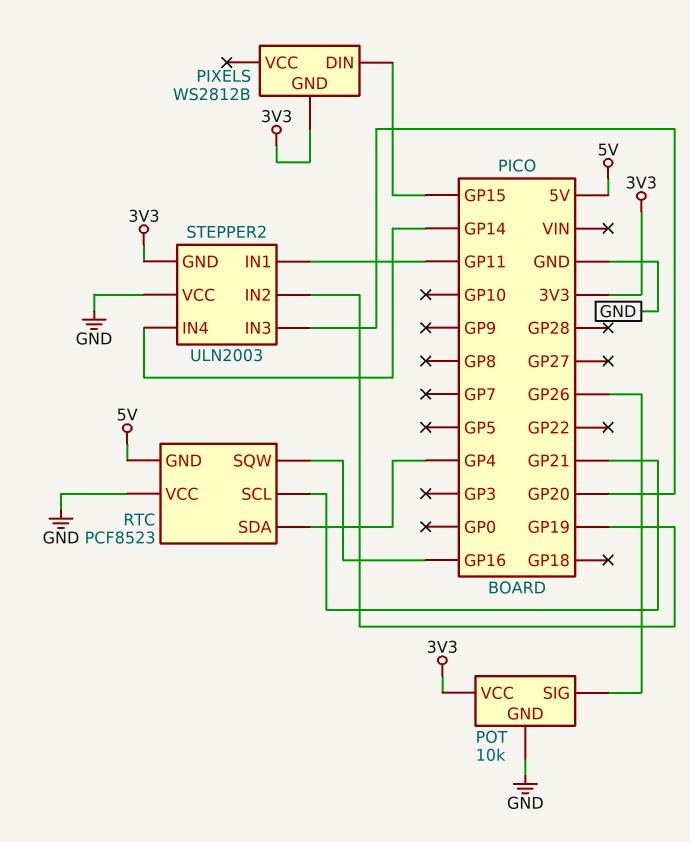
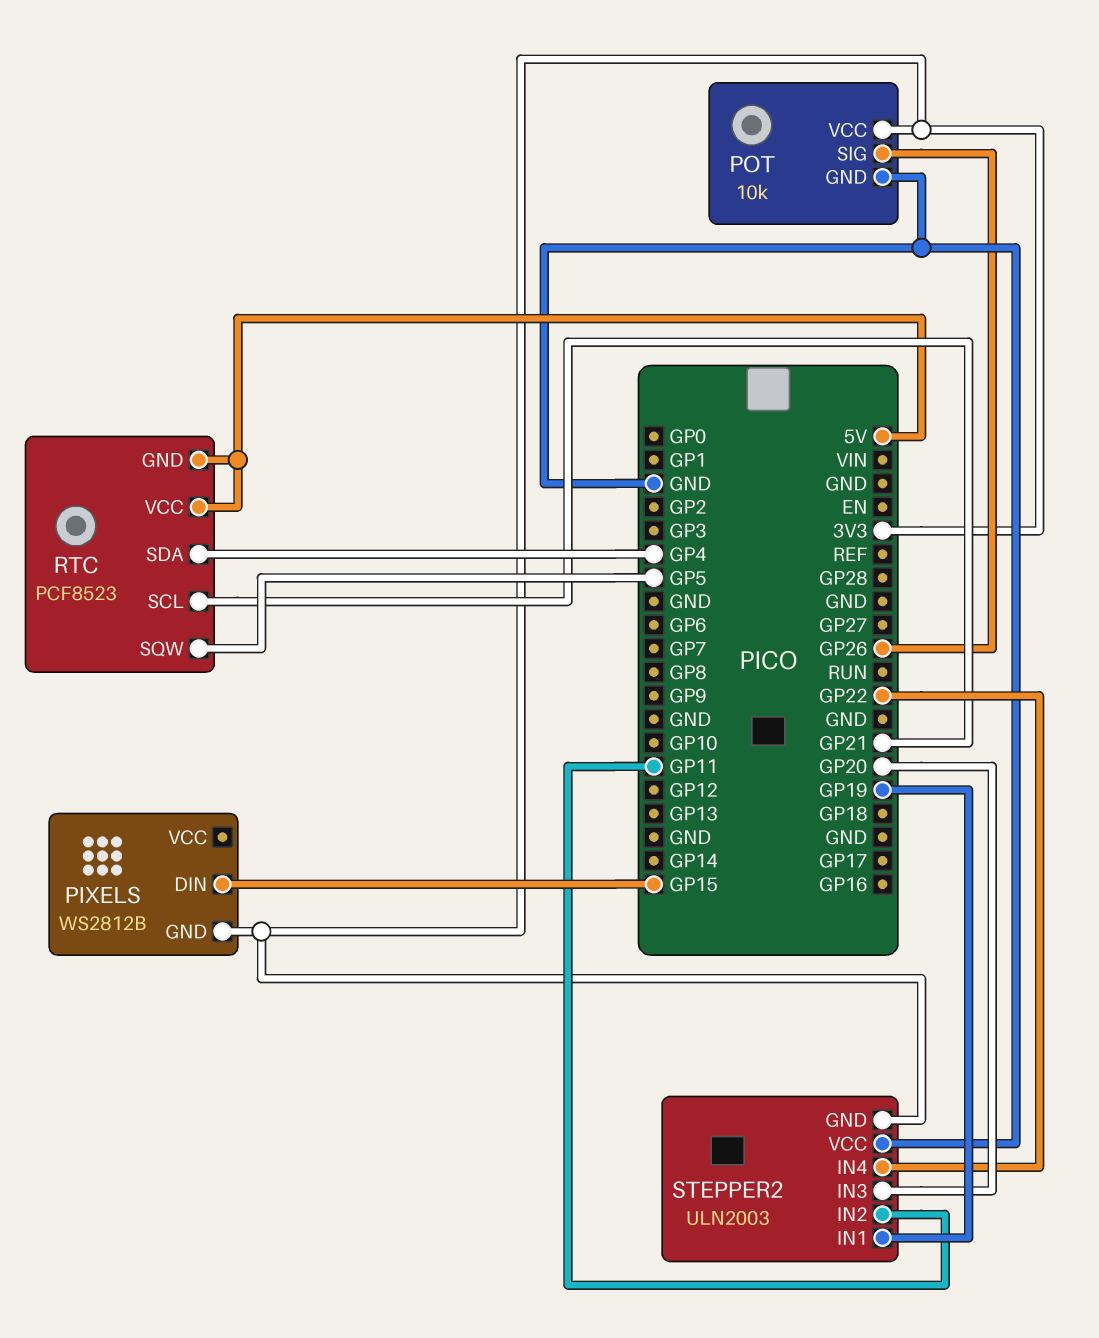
RTC pin SQW: GP16 -> GP5
RTC pin VCC: GND -> 5V
STEPPER2 pin IN1: GP11 -> GP19
STEPPER2 pin IN2: GP19 -> GP11
STEPPER2 pin IN4: GP14 -> GP22

